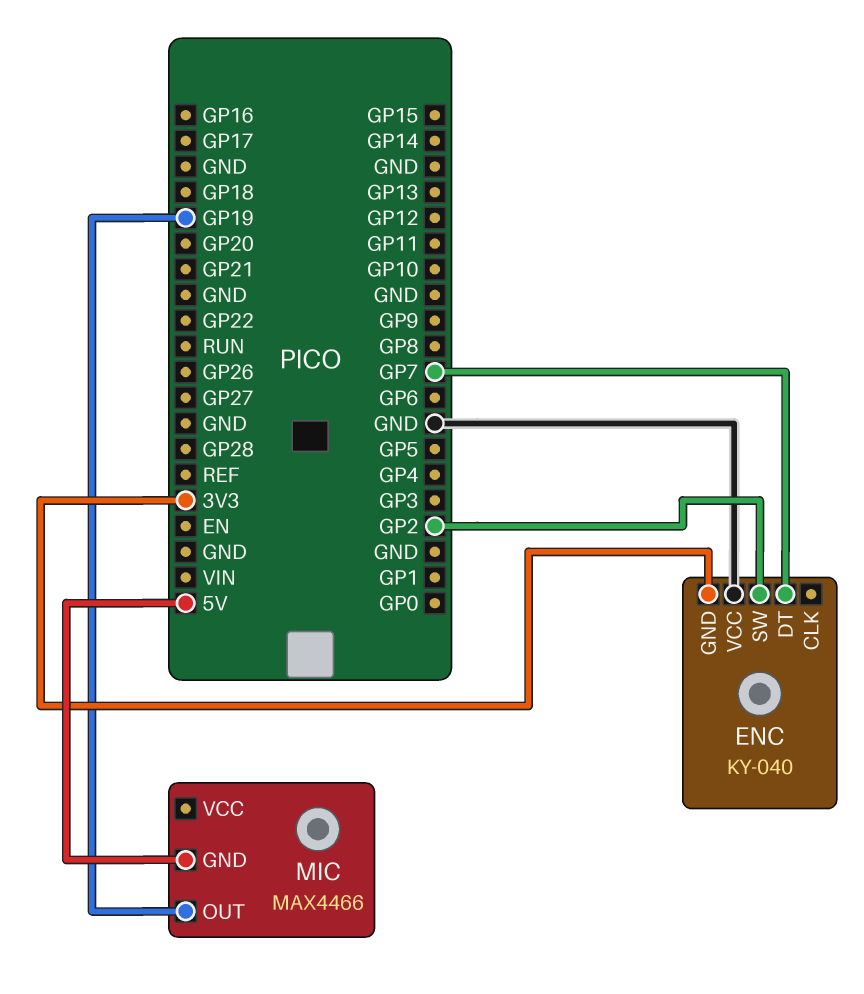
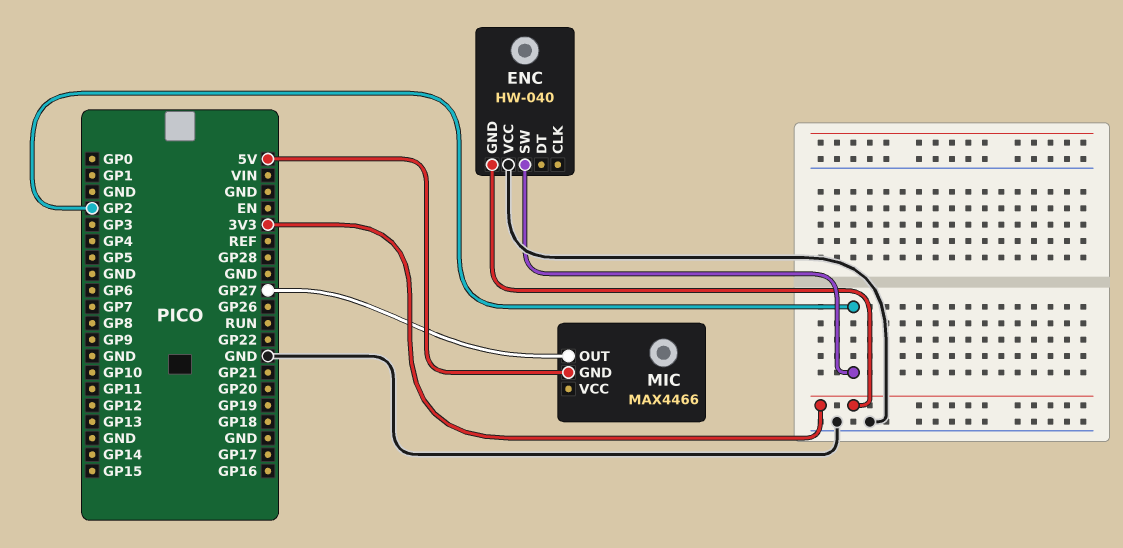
ENC: KY-040 -> HW-040
ENC pin DT: GP7 -> none
MIC pin OUT: GP19 -> GP27

